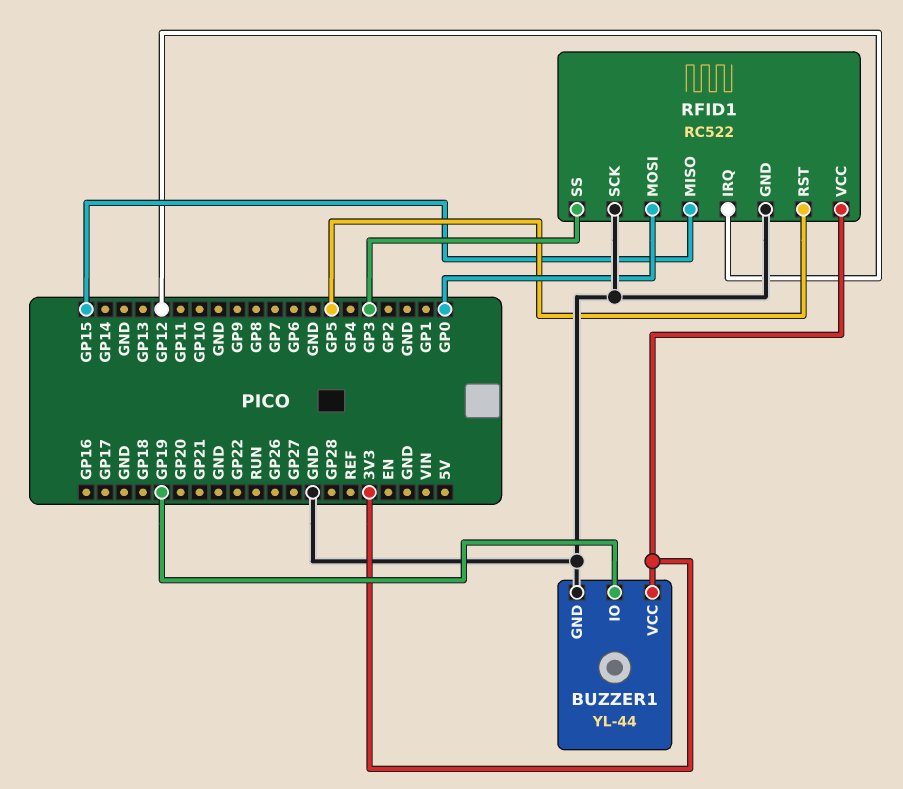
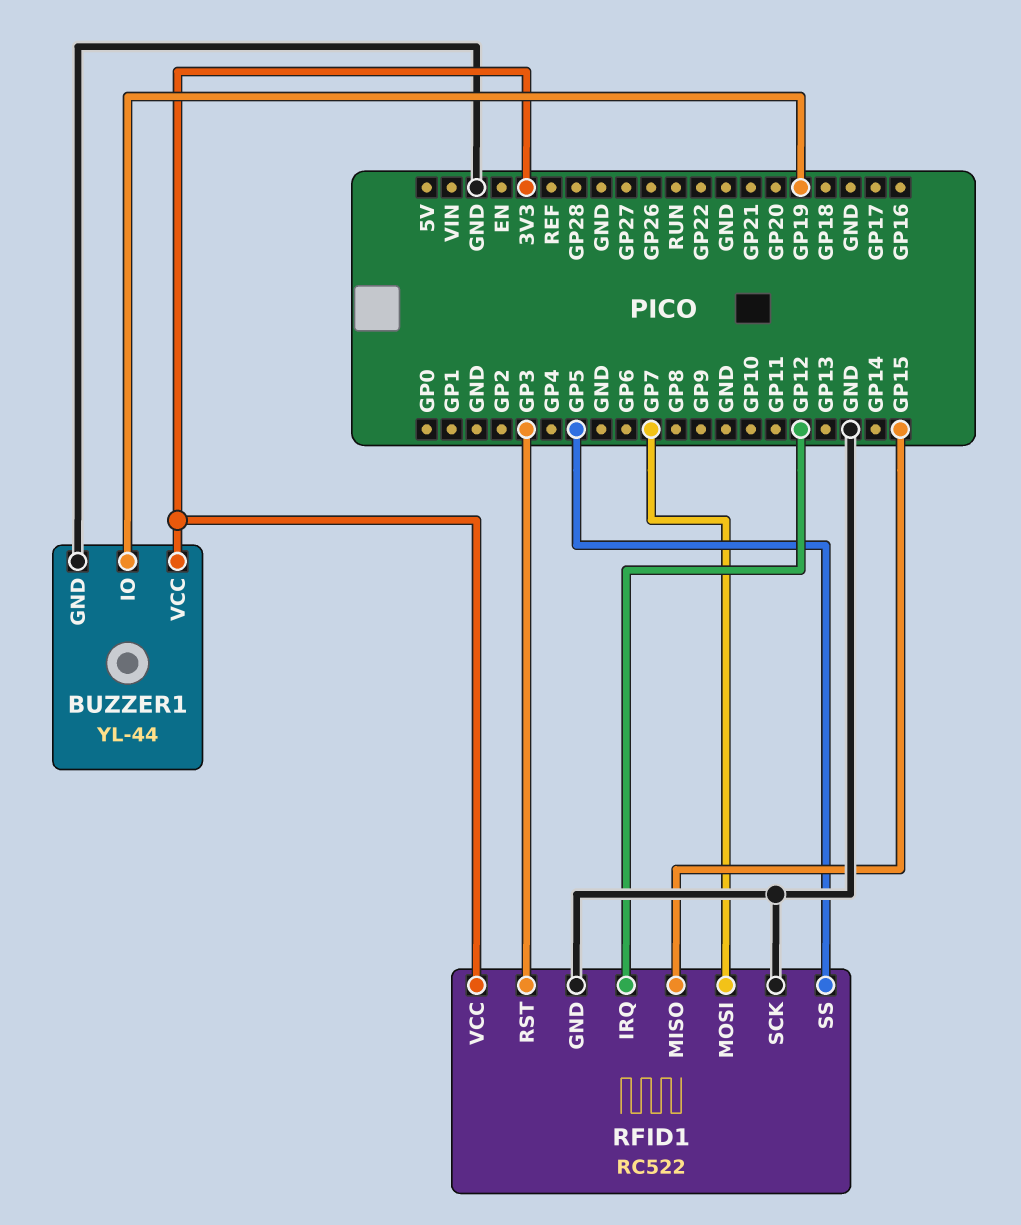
RFID1 pin MOSI: GP0 -> GP7
RFID1 pin RST: GP5 -> GP3
RFID1 pin SS: GP3 -> GP5

